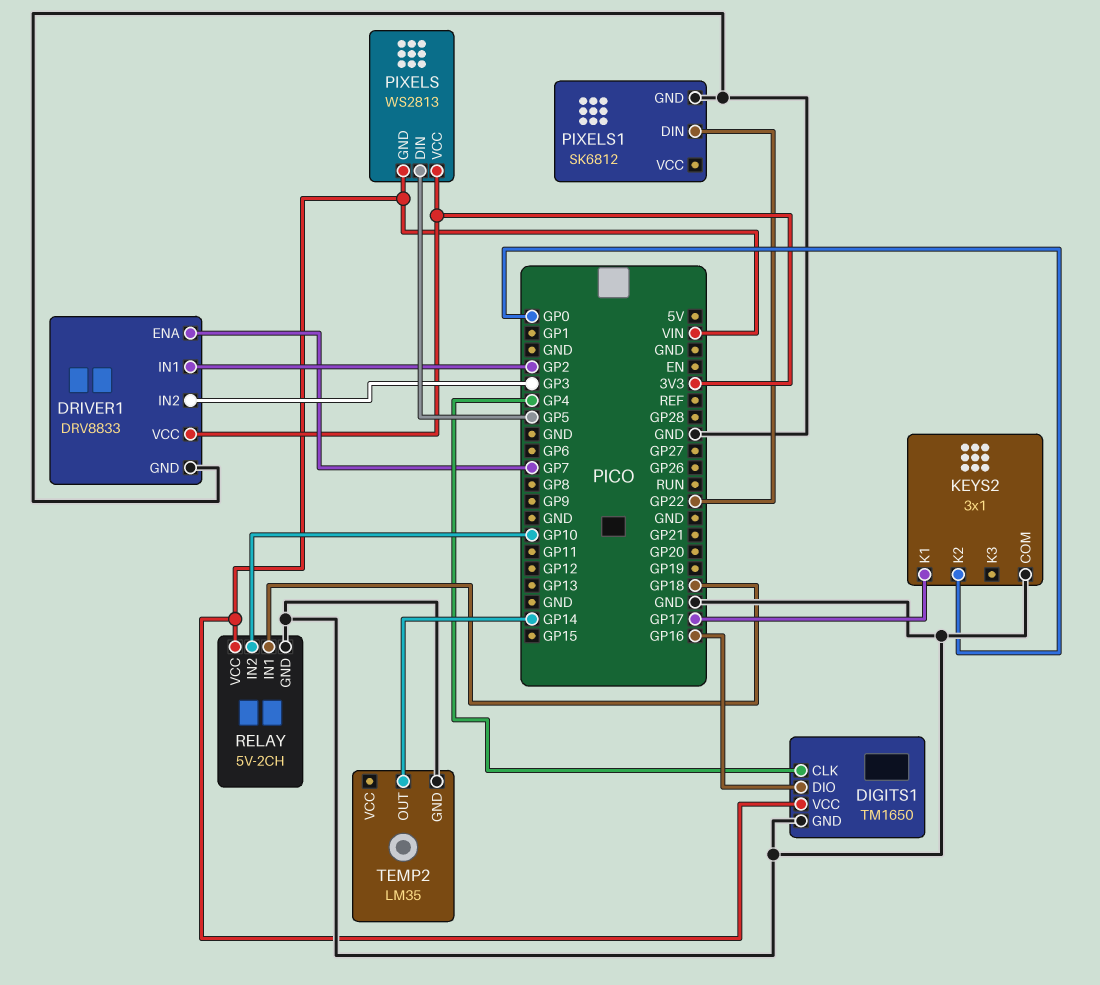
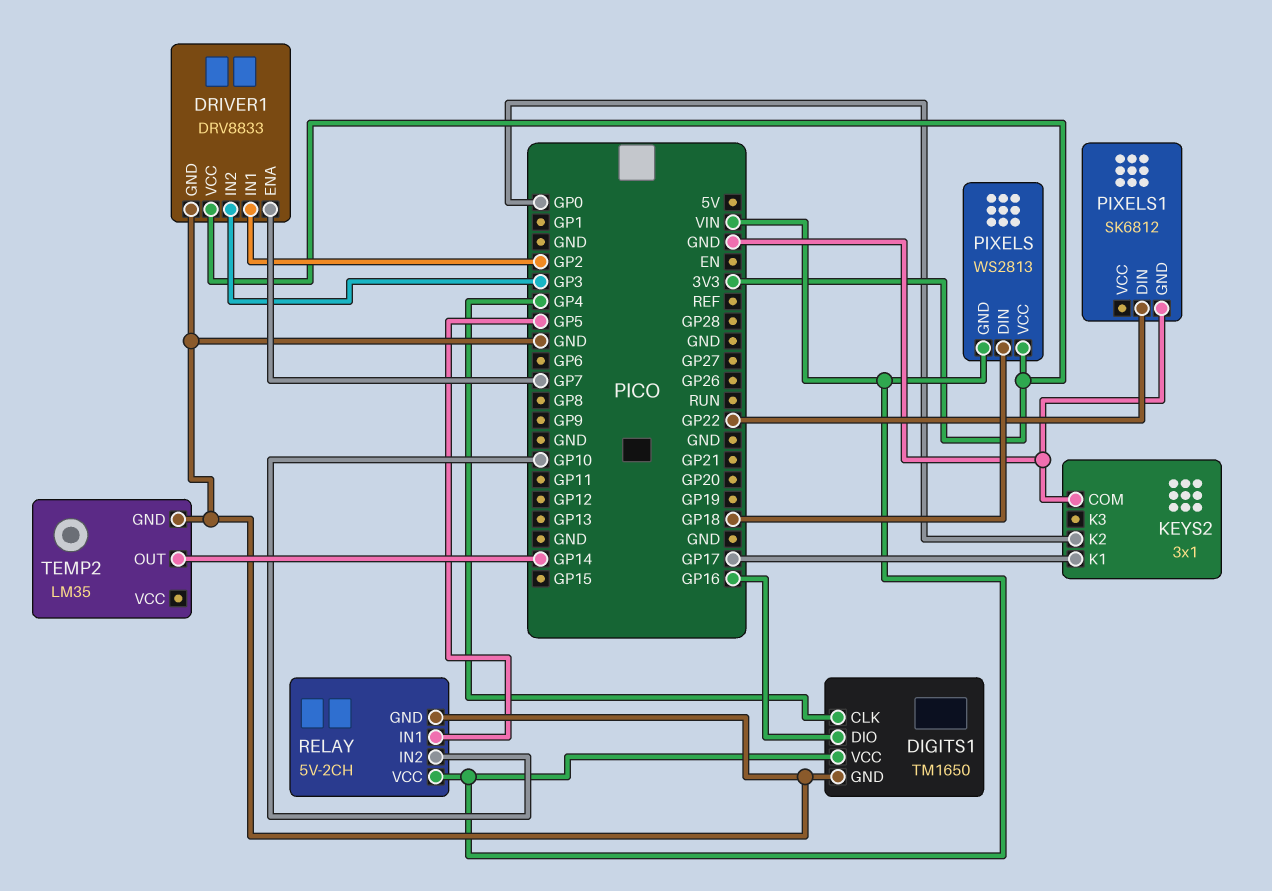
PIXELS pin DIN: GP5 -> GP18
RELAY pin IN1: GP18 -> GP5

